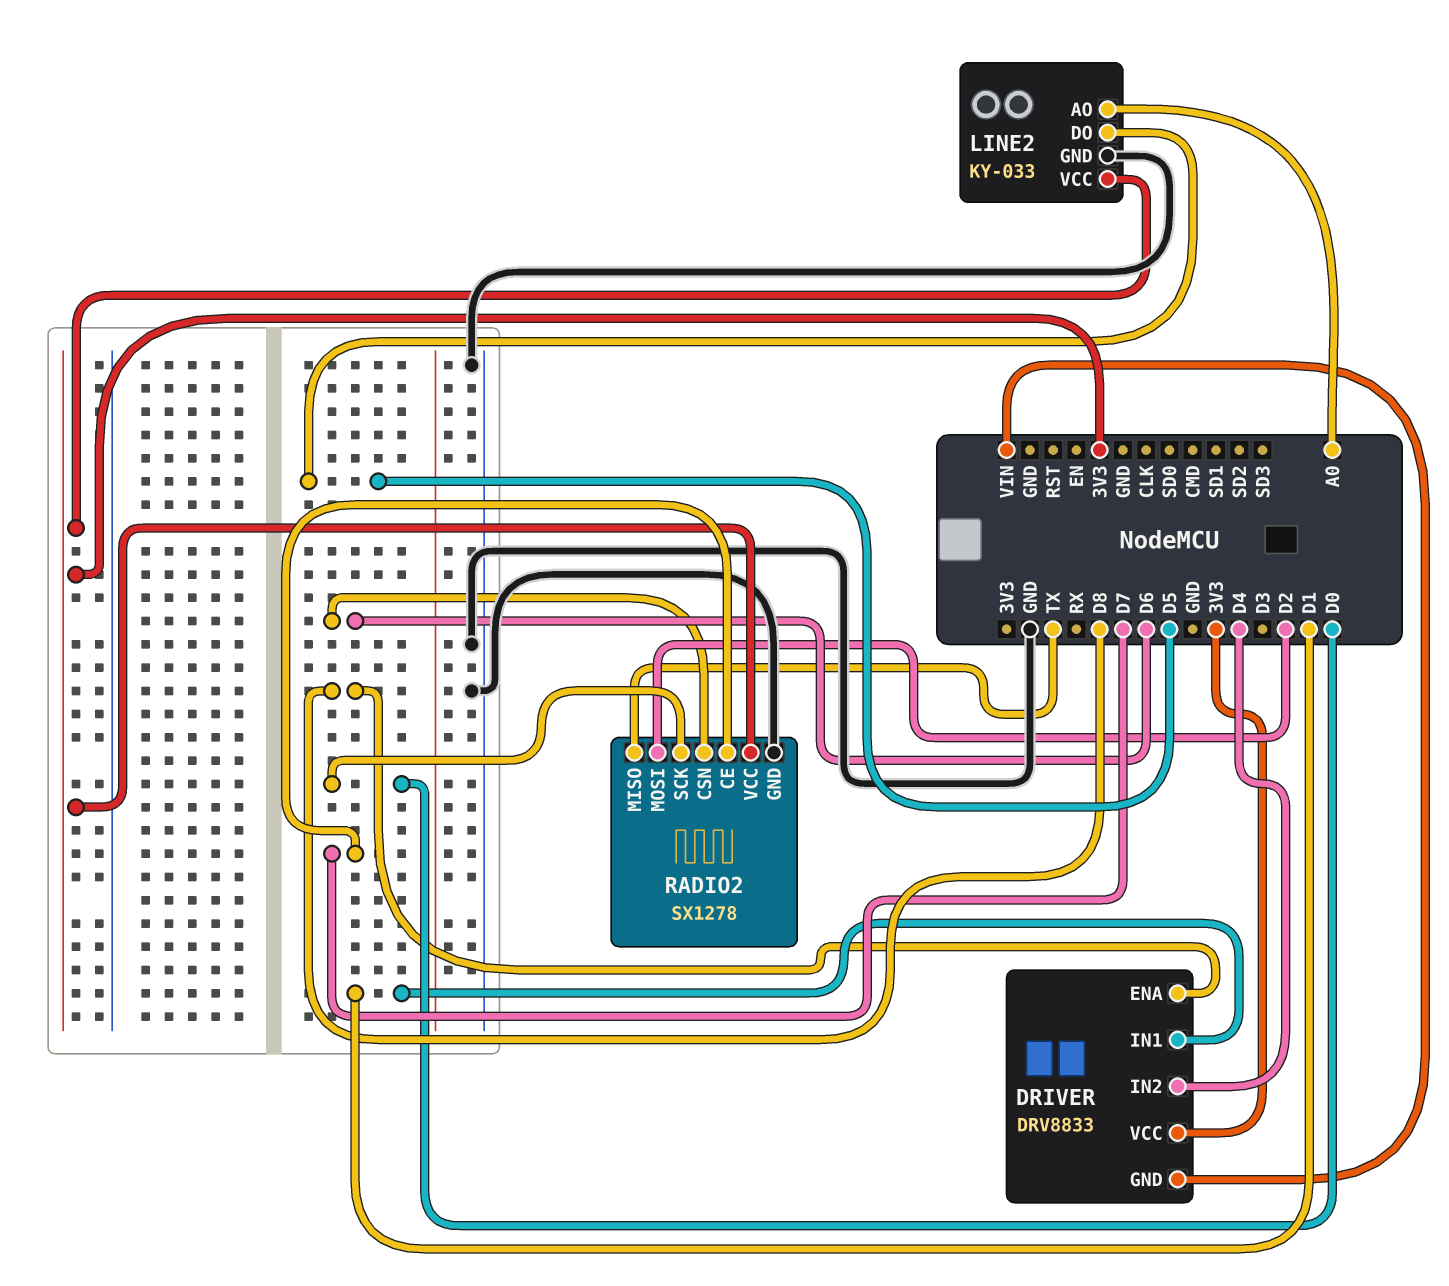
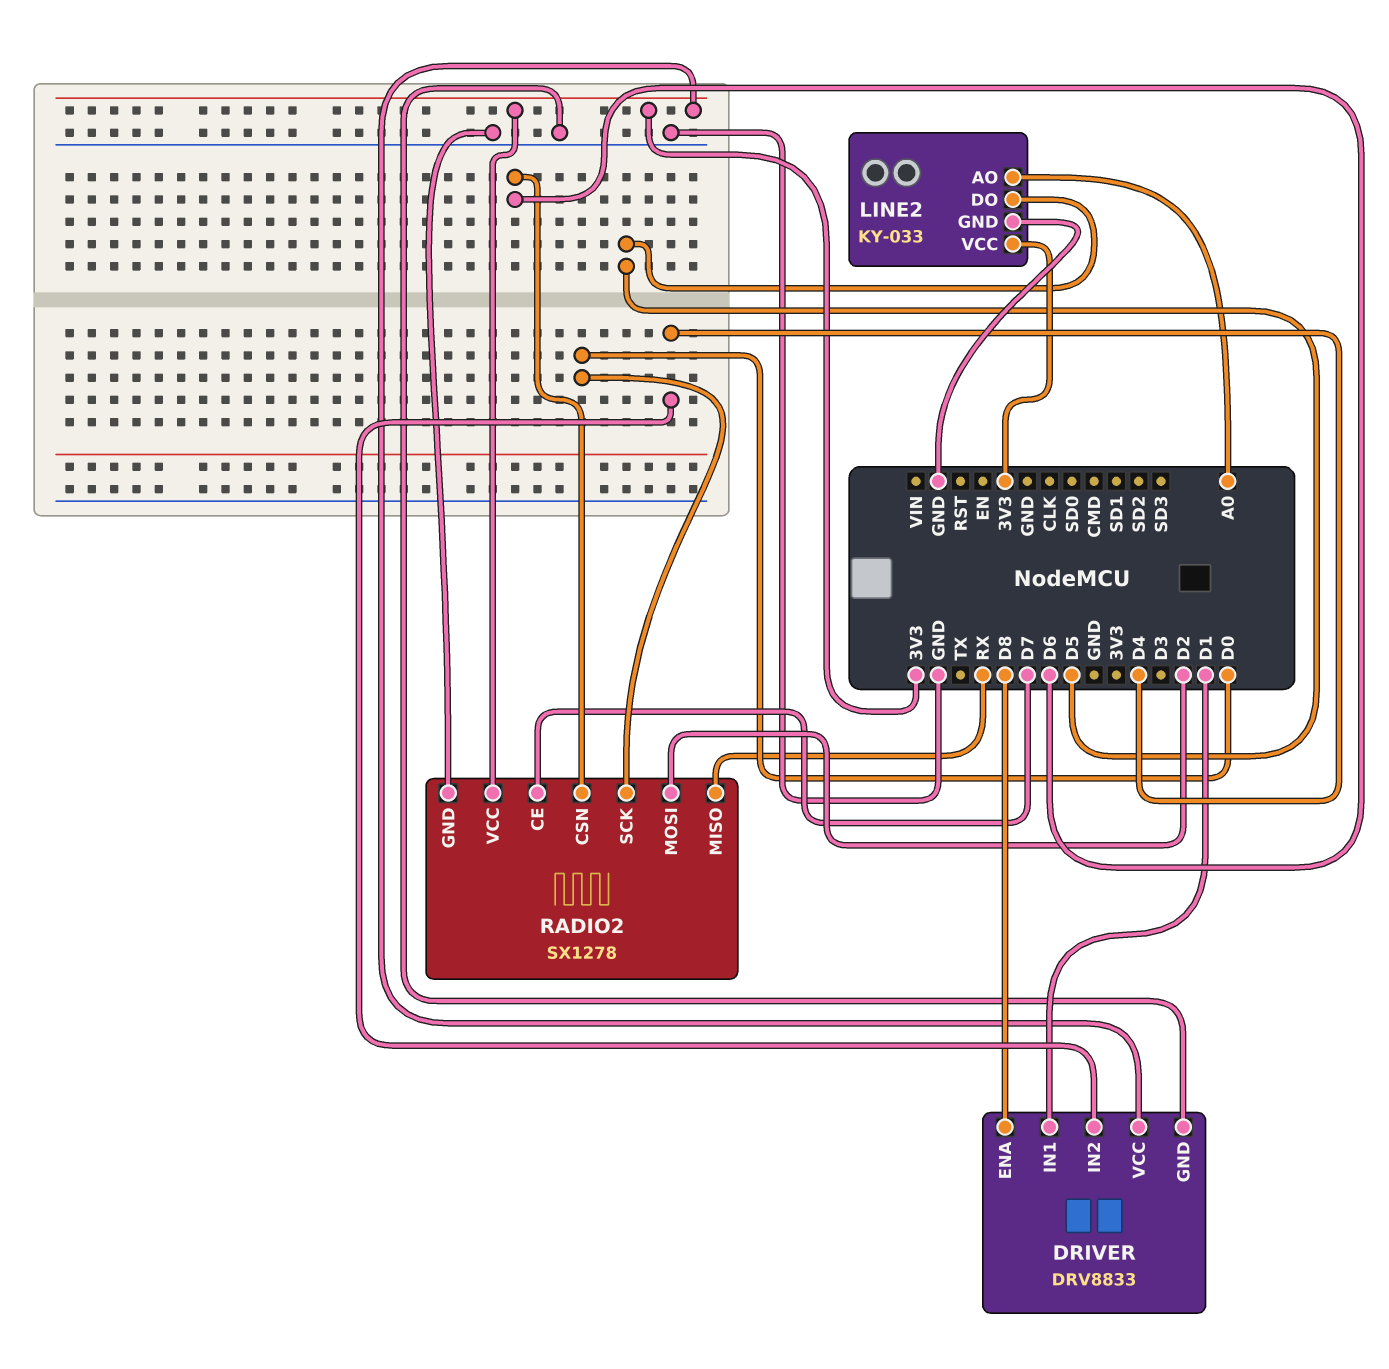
DRIVER pin GND: VIN -> GND
RADIO2 pin MISO: TX -> RX

